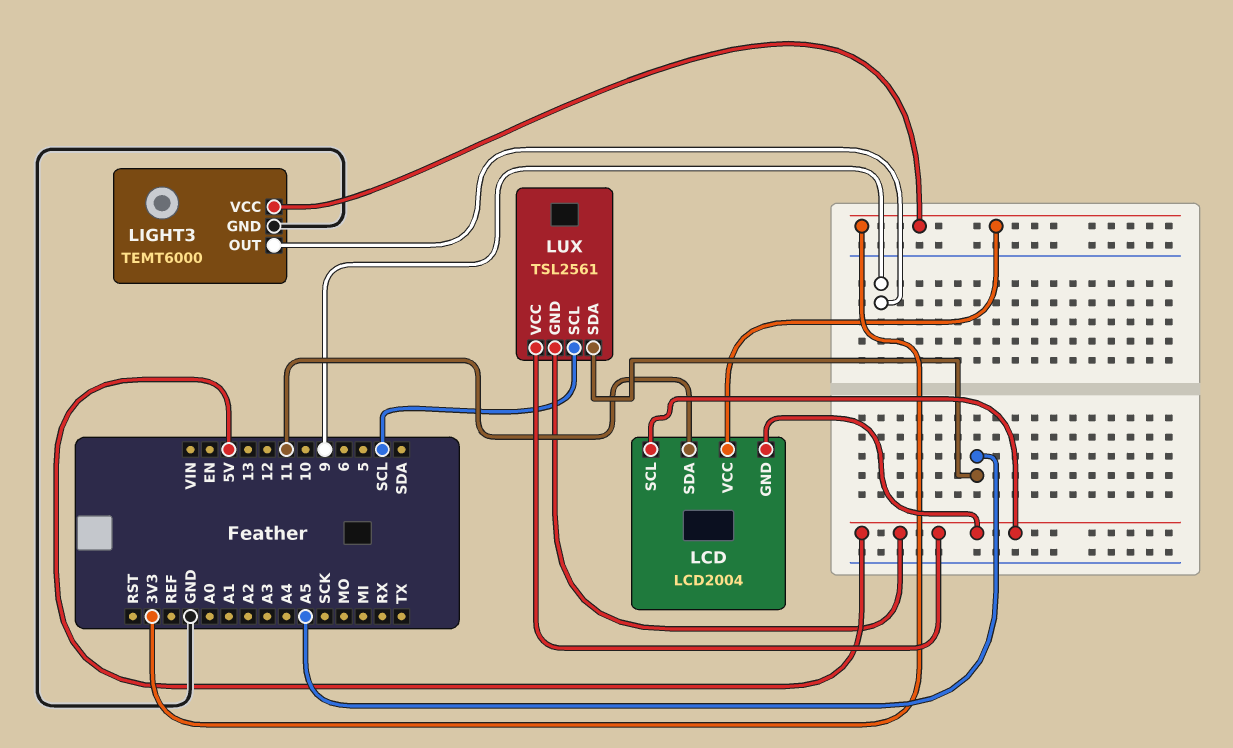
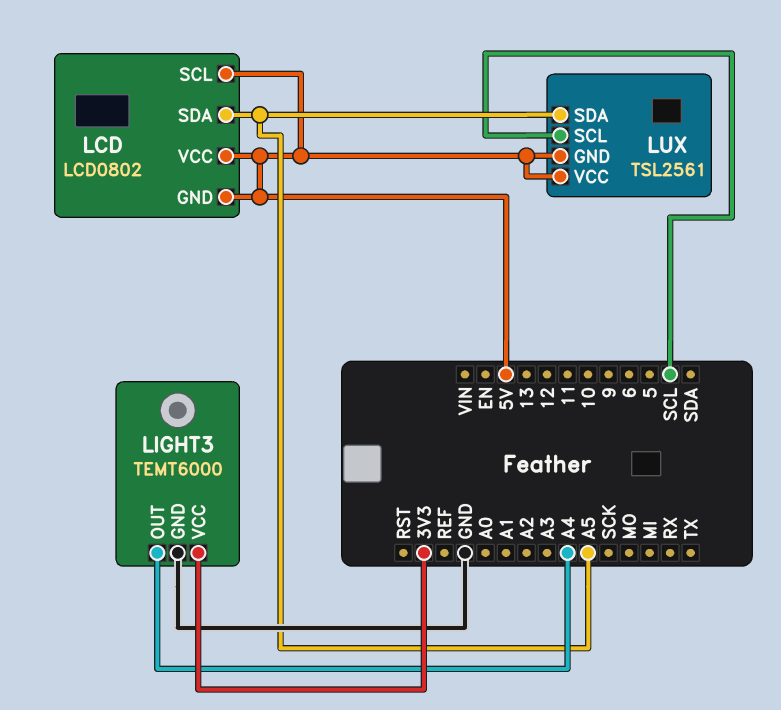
LCD: LCD2004 -> LCD0802
LCD pin SDA: 11 -> A5
LCD pin VCC: 3V3 -> 5V
LIGHT3 pin OUT: 9 -> A4

